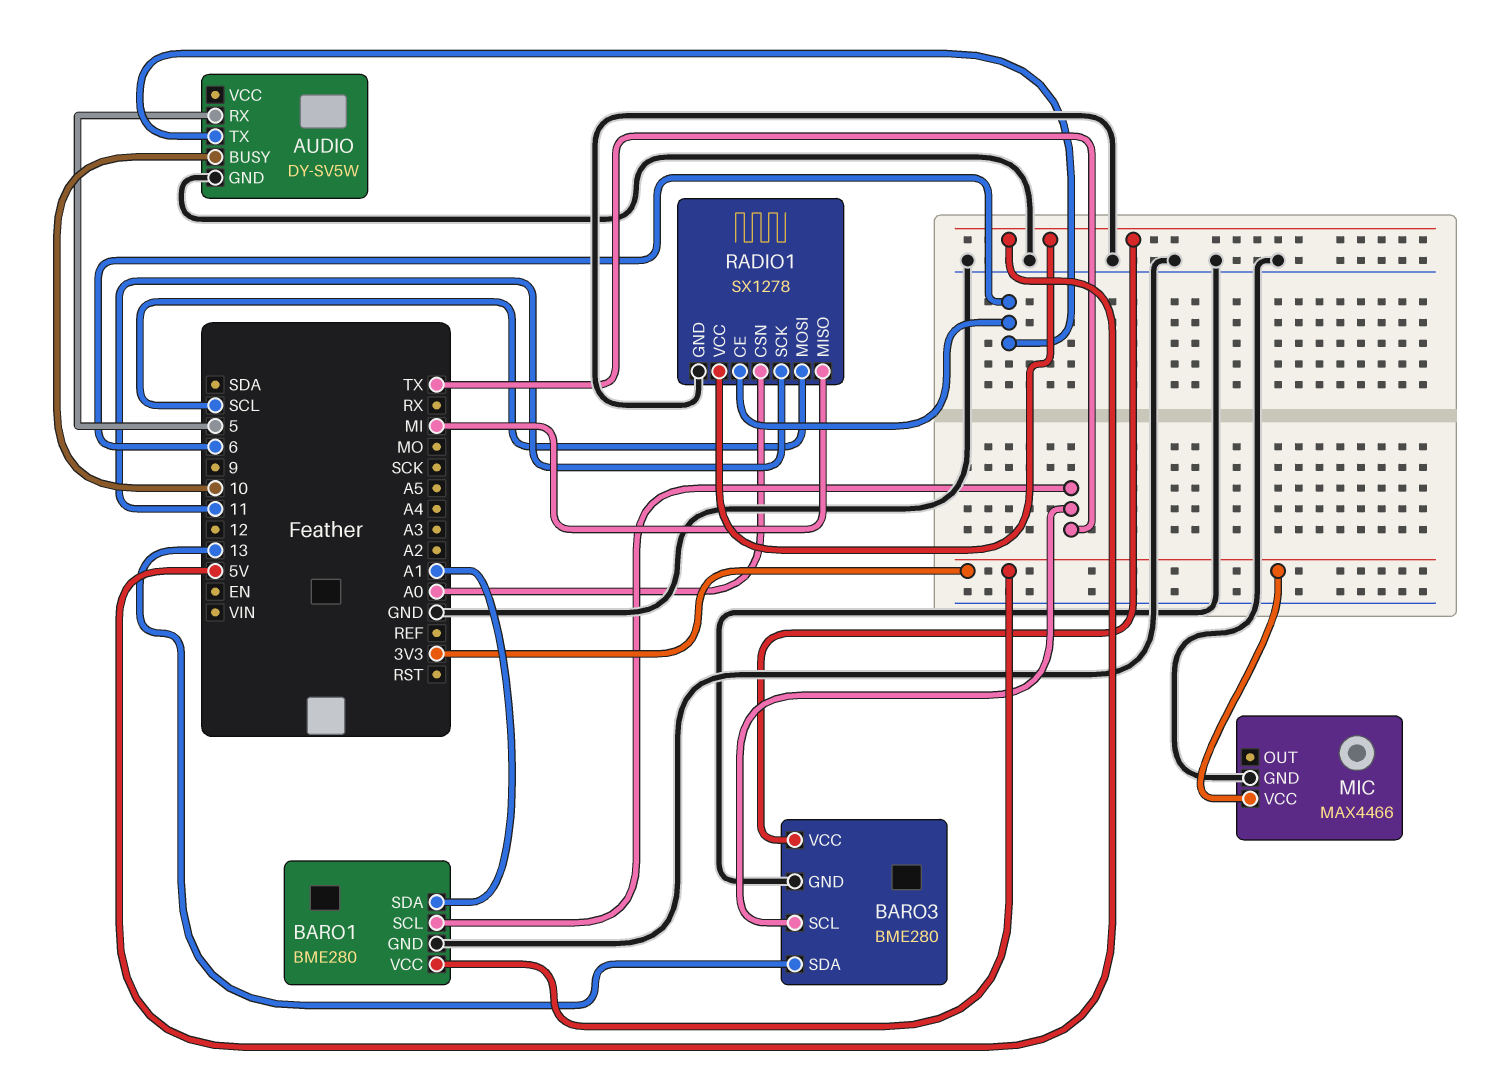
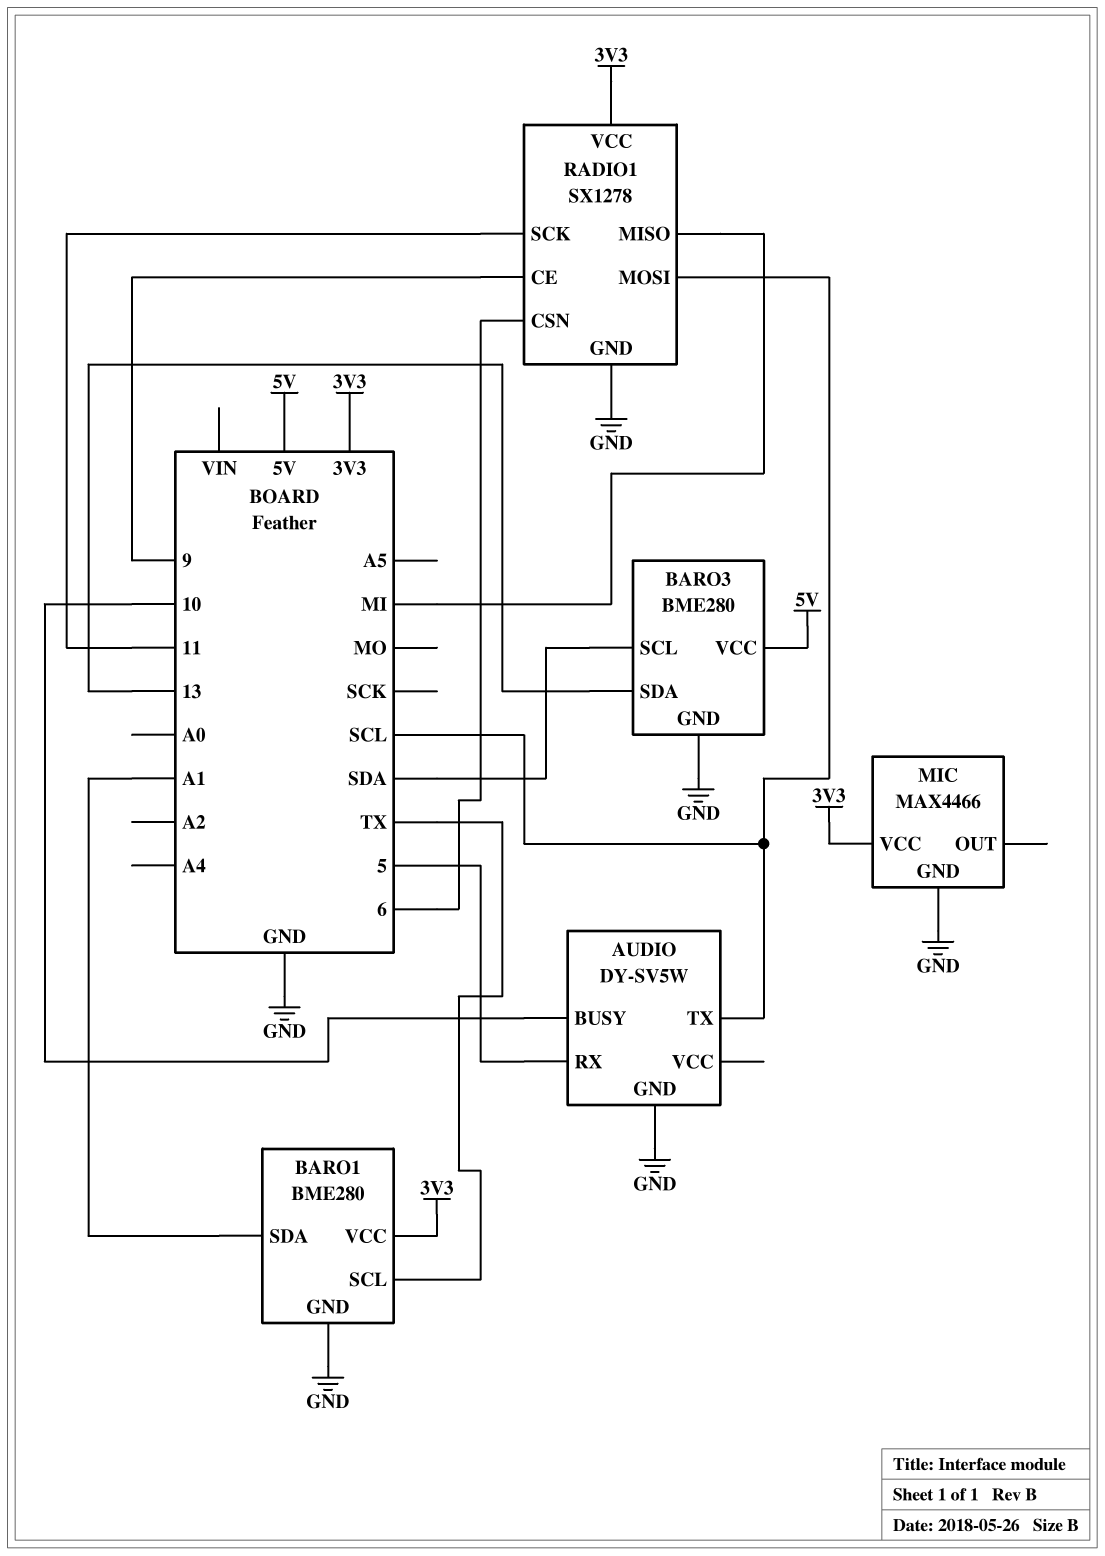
AUDIO pin TX: 6 -> SCL
BARO3 pin SCL: TX -> SDA
RADIO1 pin CE: 6 -> 9
RADIO1 pin CSN: A0 -> 6
RADIO1 pin VCC: 5V -> 3V3

